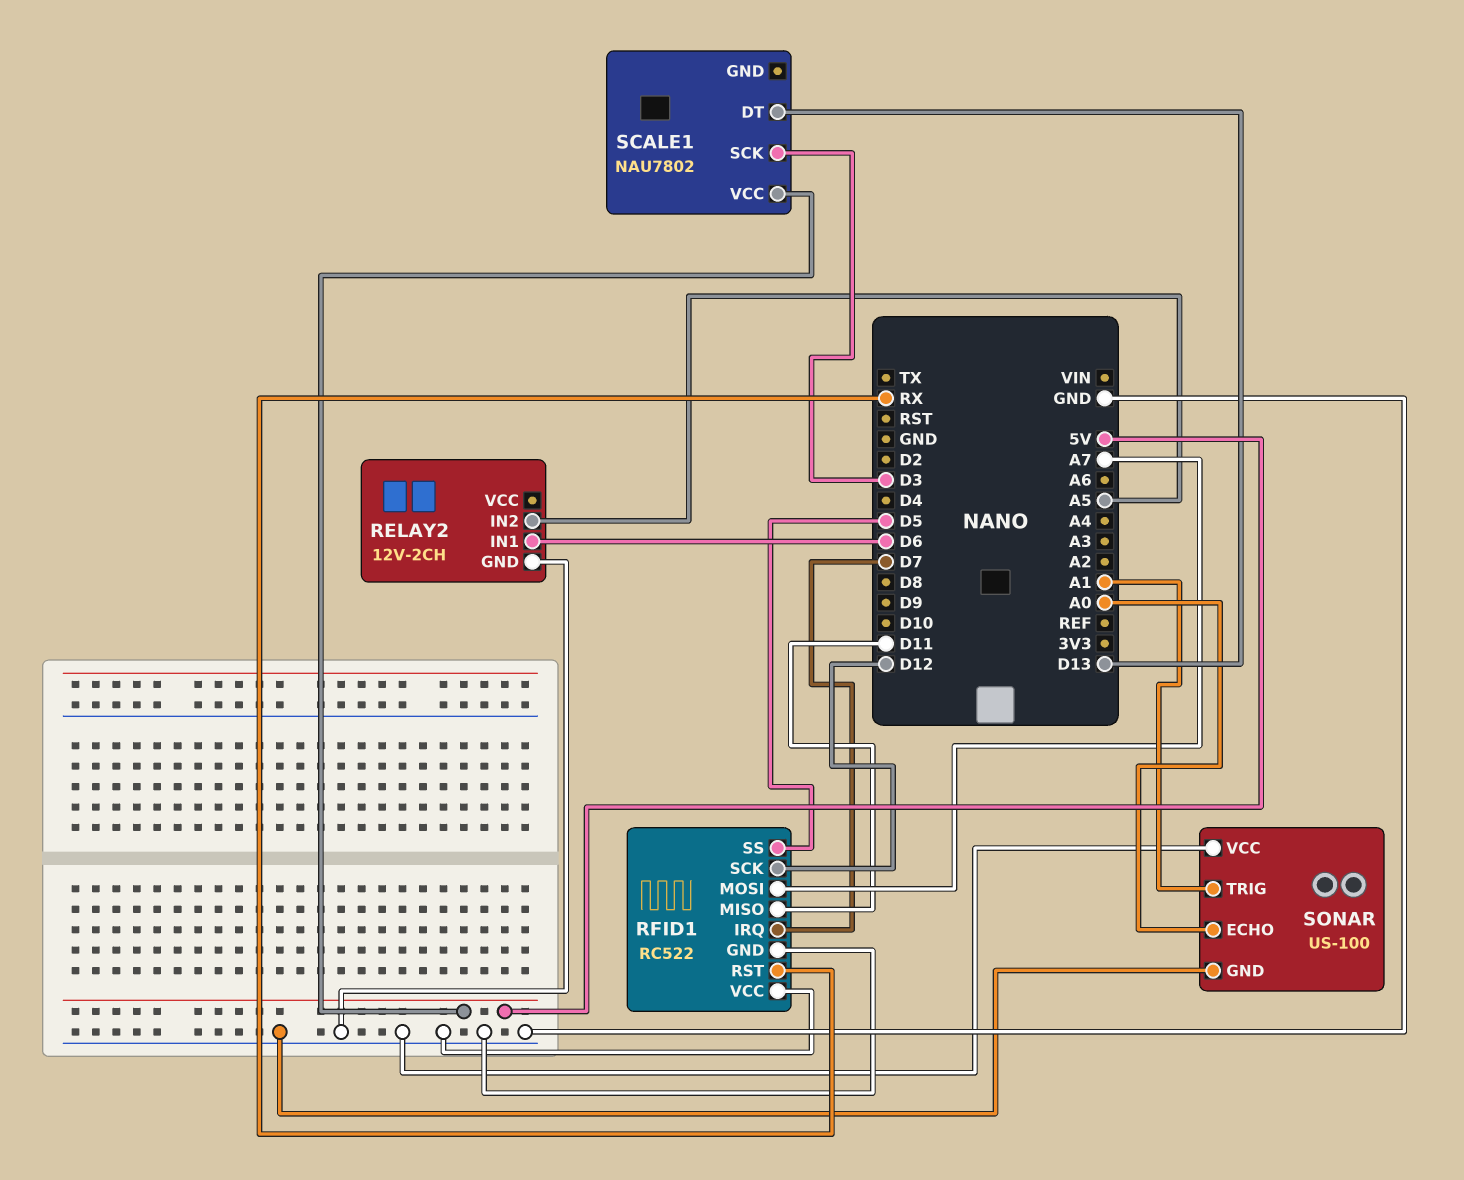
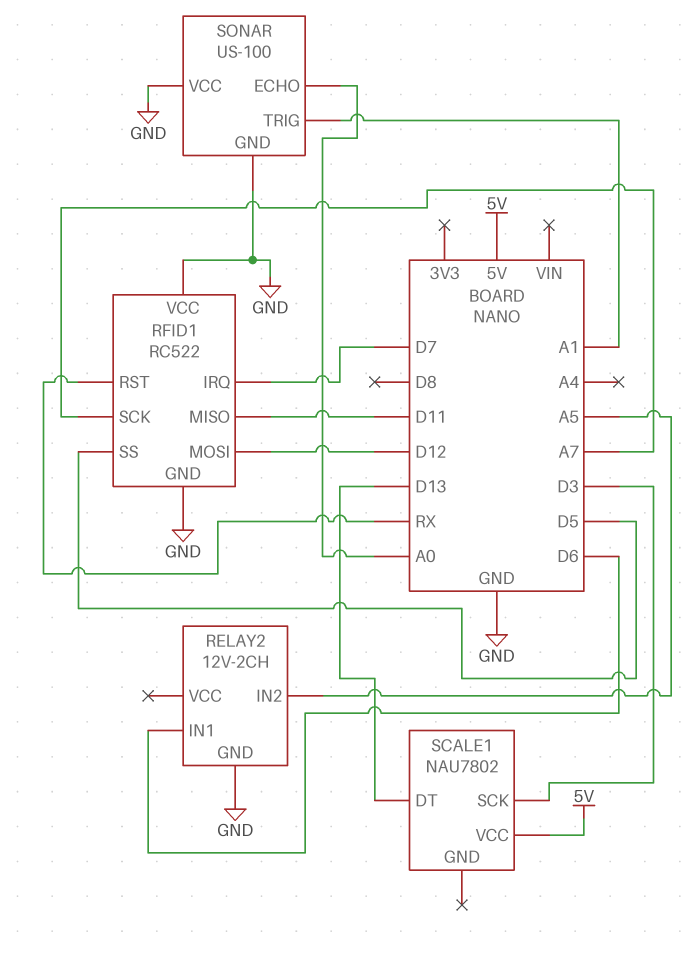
RFID1 pin MOSI: A7 -> D12
RFID1 pin SCK: D12 -> A7

